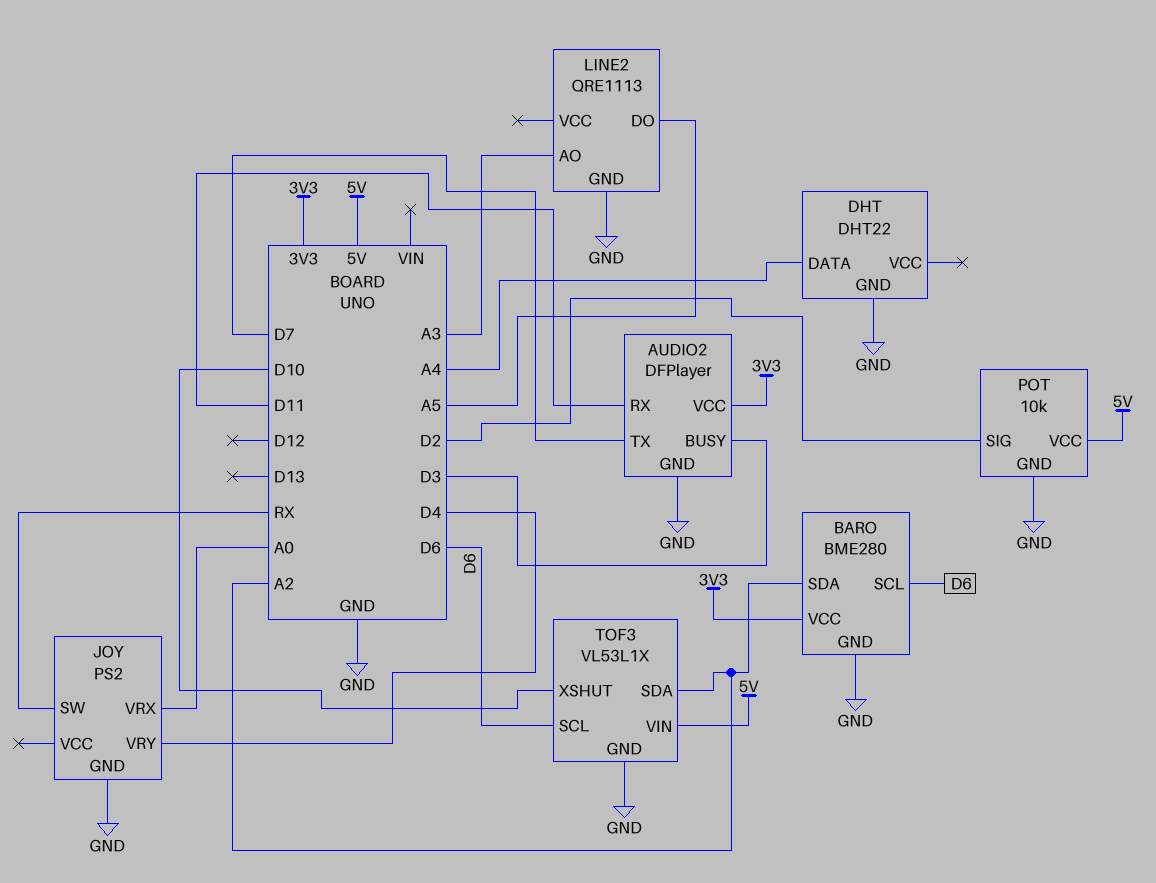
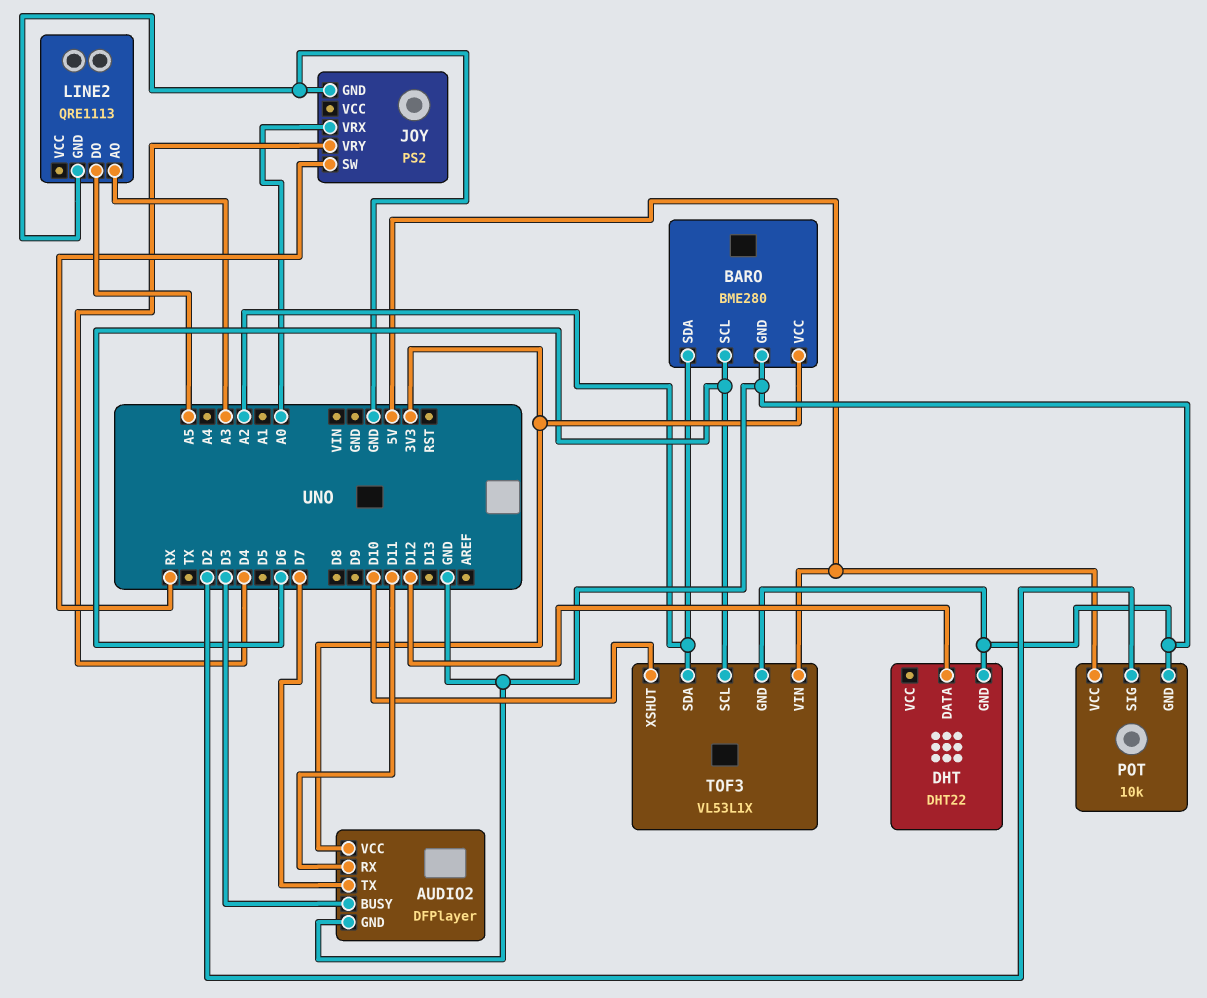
DHT pin DATA: A4 -> D12

